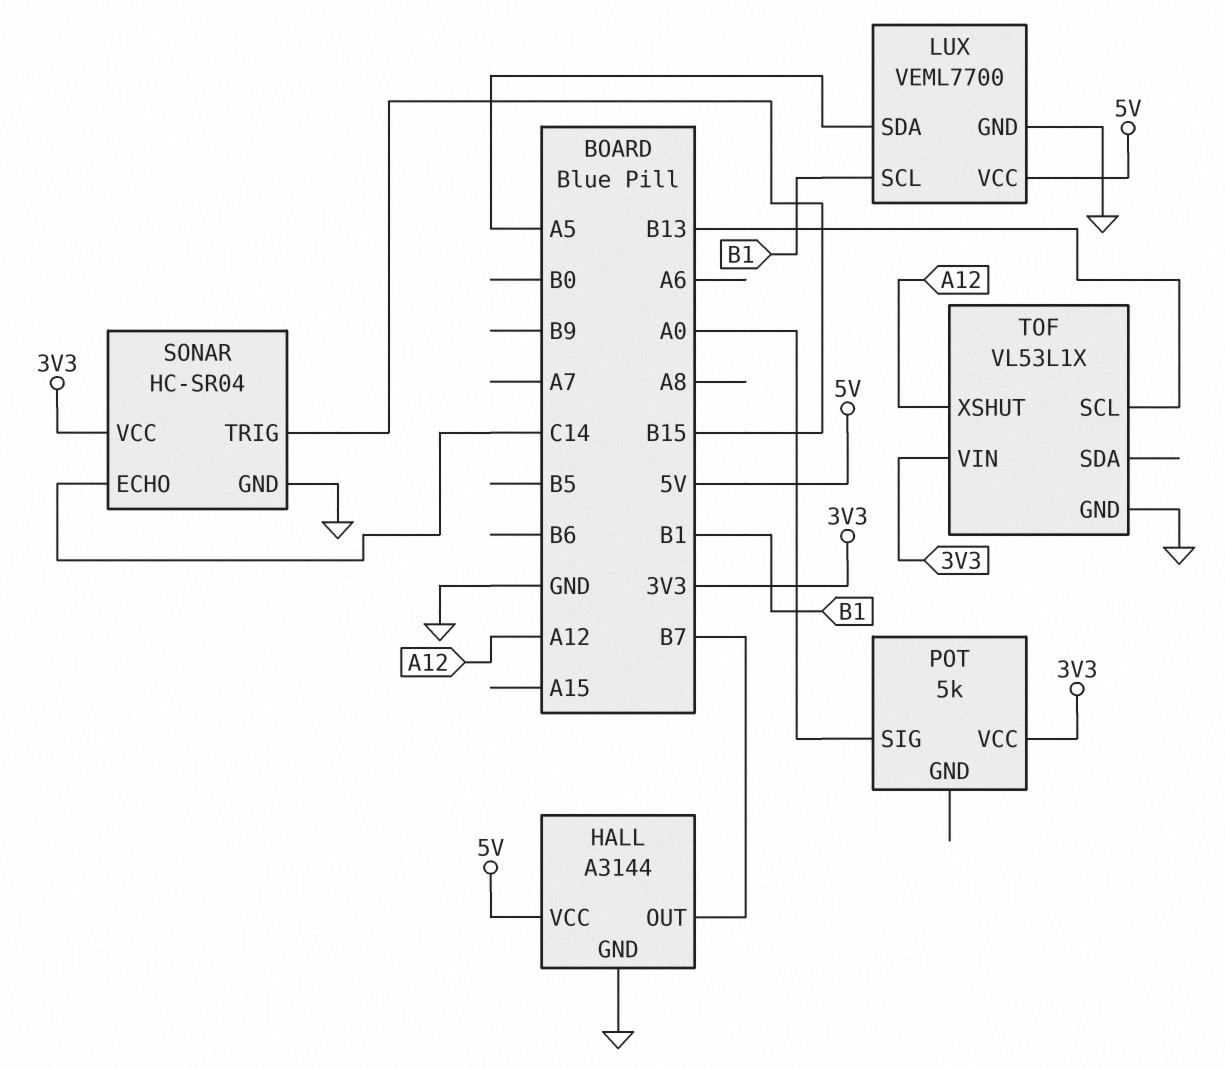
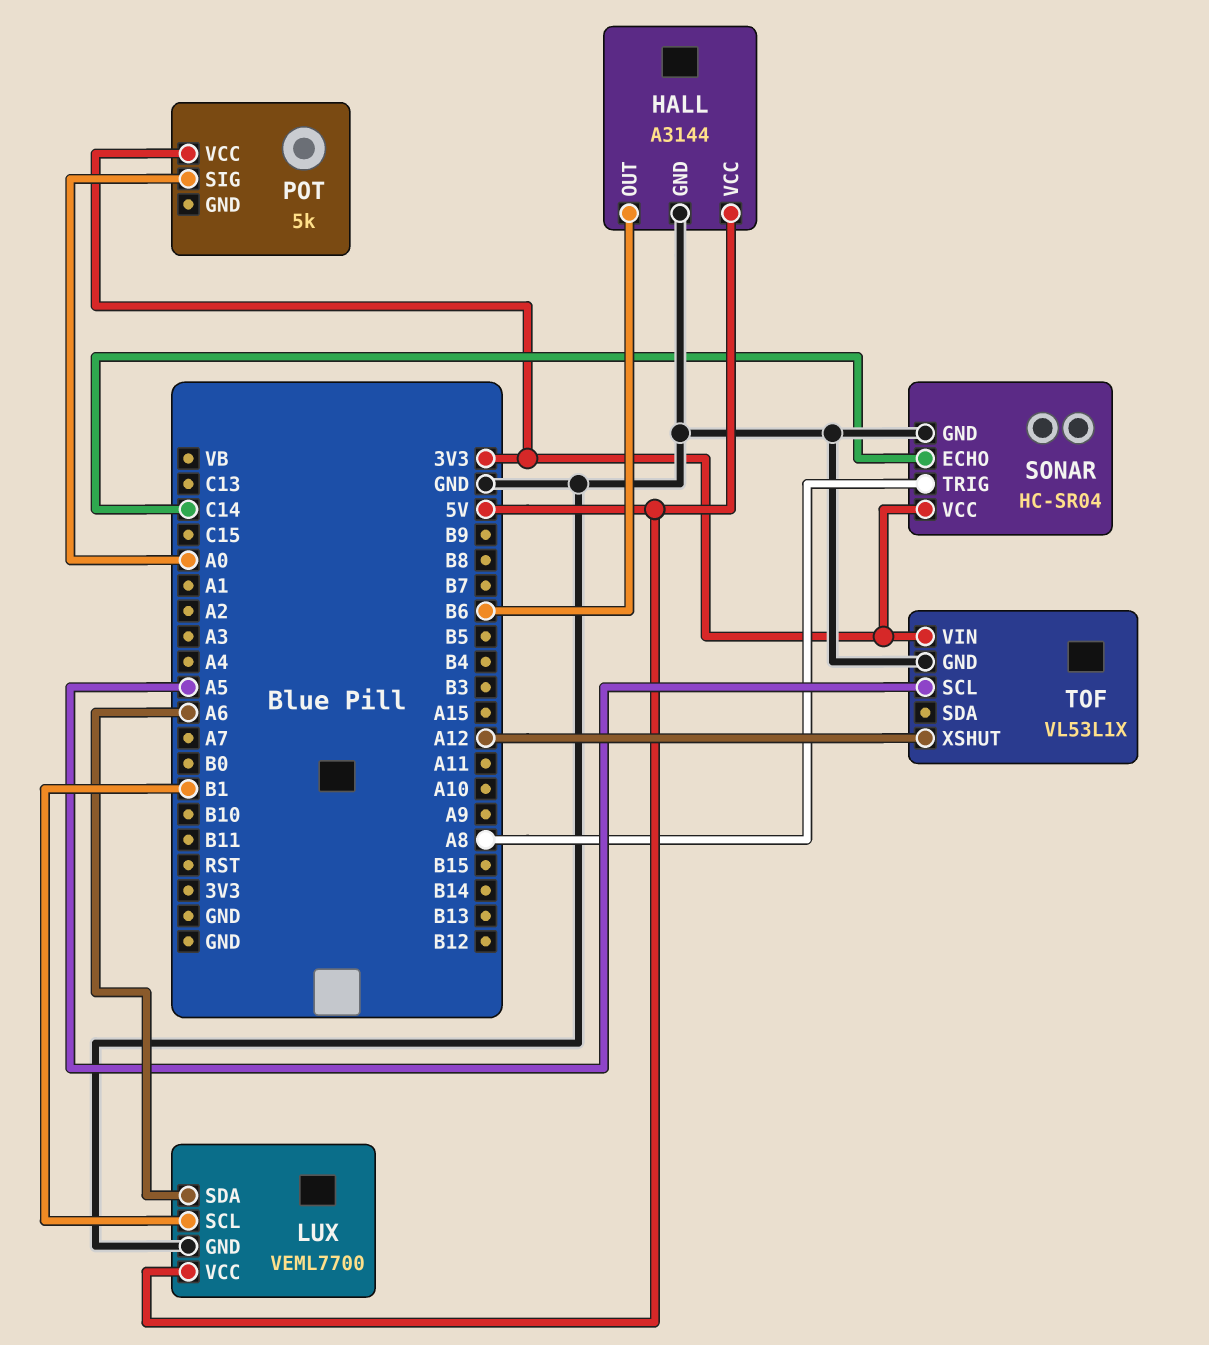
HALL pin OUT: B7 -> B6
LUX pin SDA: A5 -> A6
SONAR pin TRIG: B15 -> A8
TOF pin SCL: B13 -> A5

